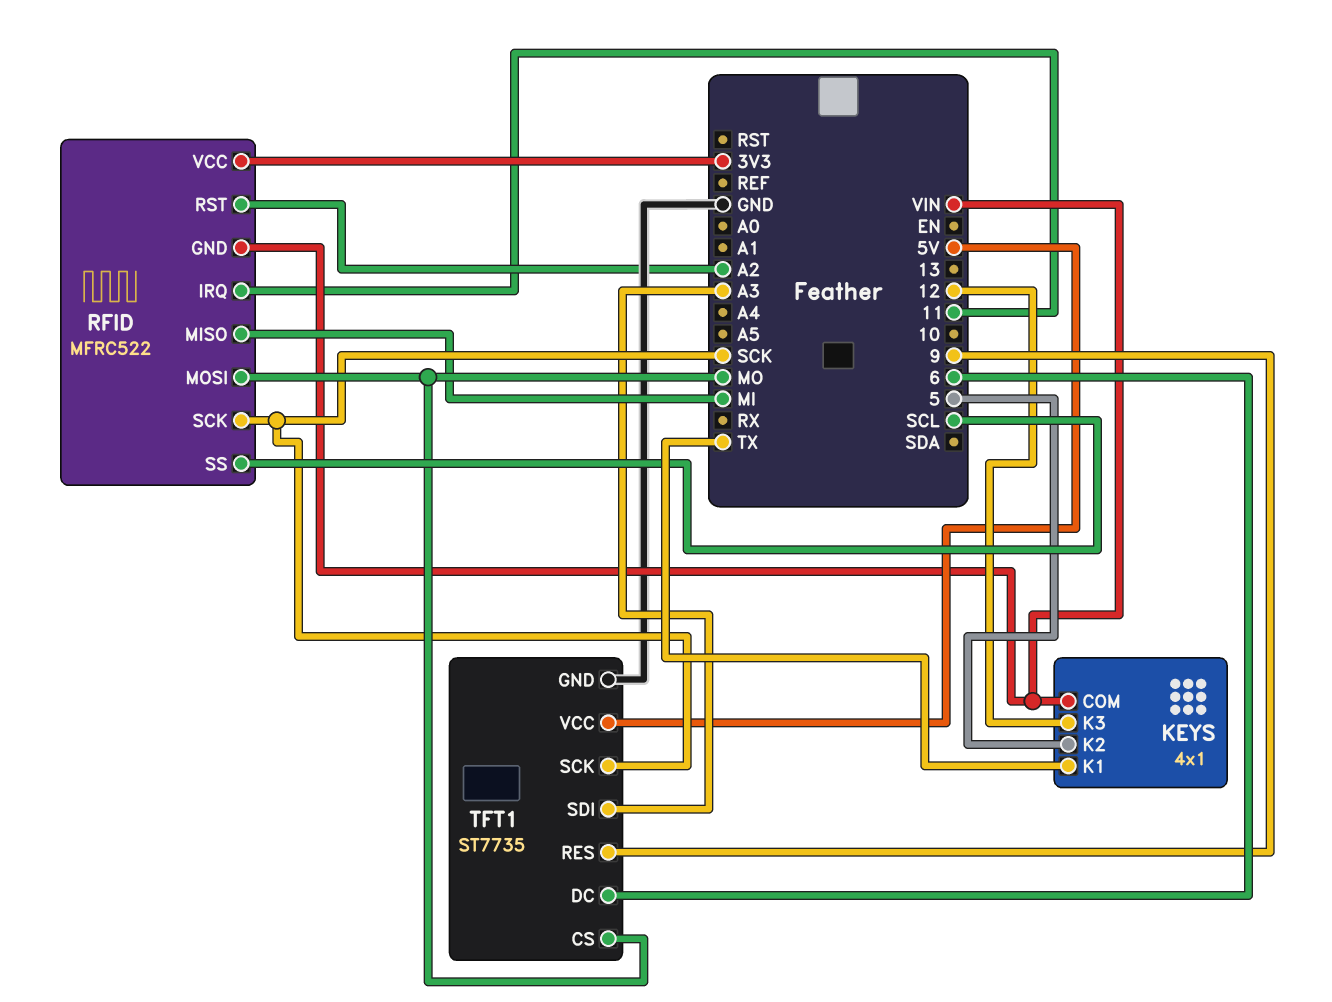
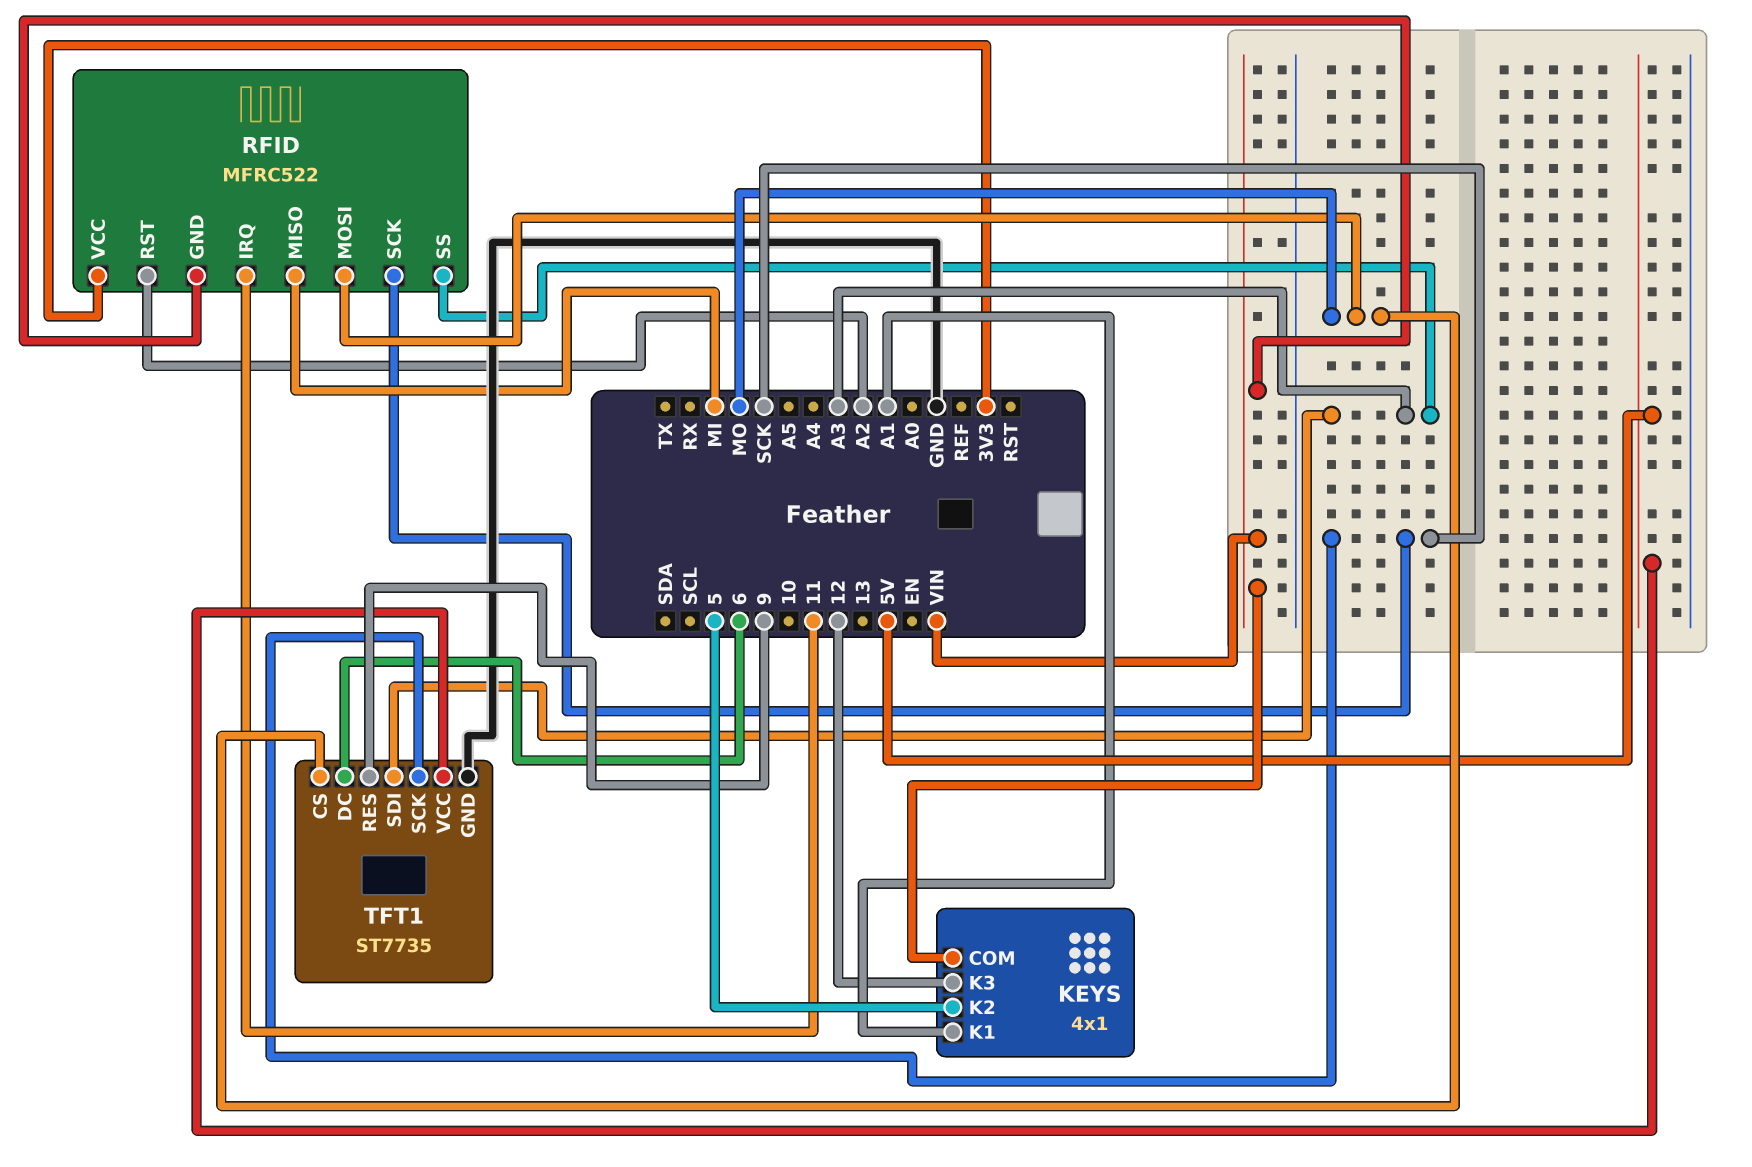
KEYS pin K1: TX -> A1
RFID pin SS: SCL -> A3

